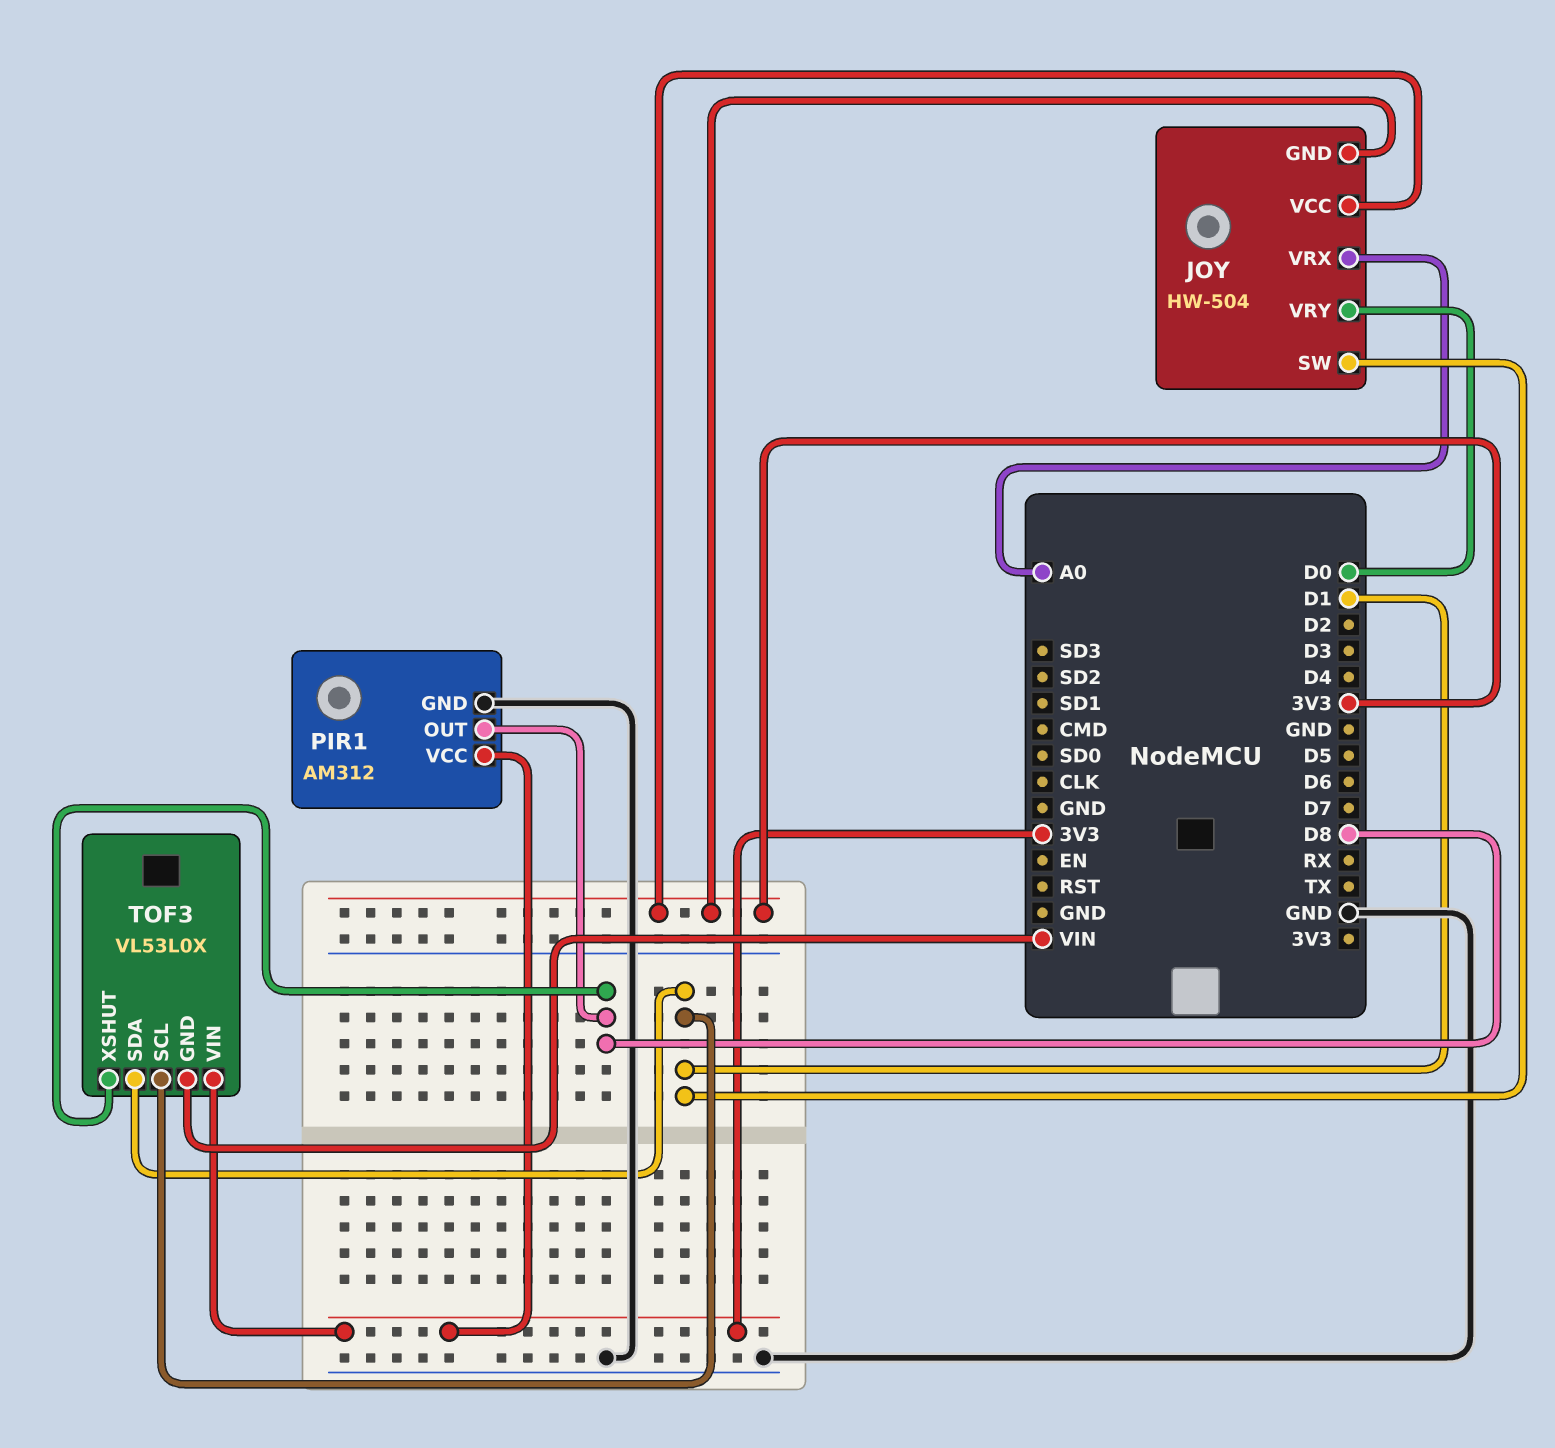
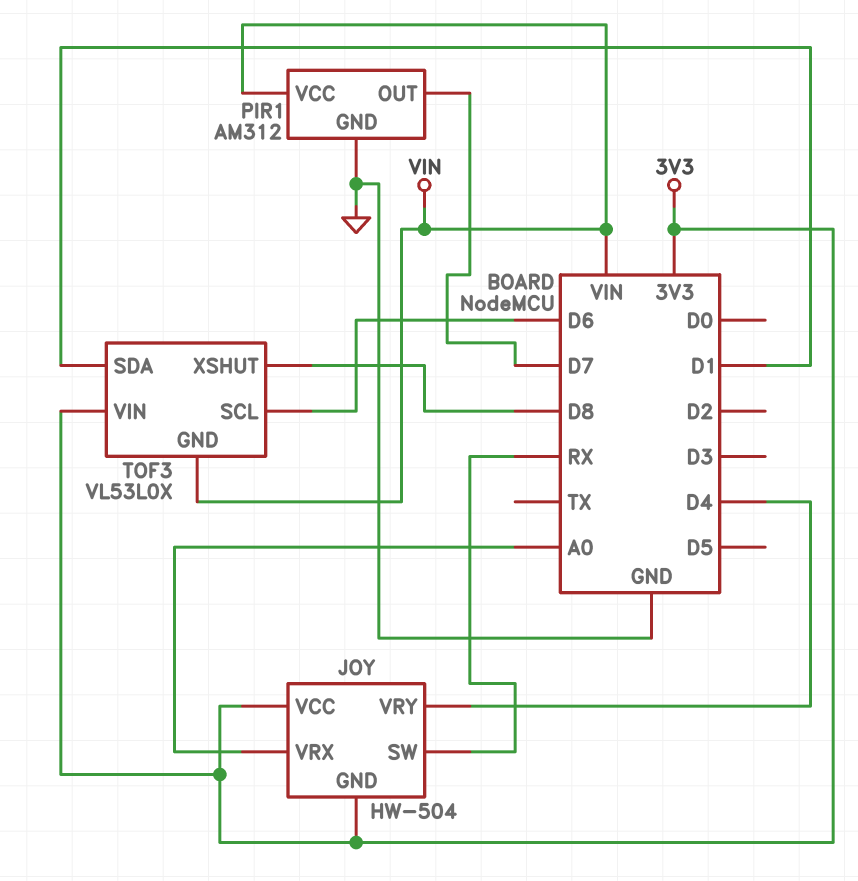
JOY pin SW: D1 -> RX
JOY pin VRY: D0 -> D4
PIR1 pin OUT: D8 -> D7
PIR1 pin VCC: 3V3 -> VIN
TOF3 pin SCL: D1 -> D6

